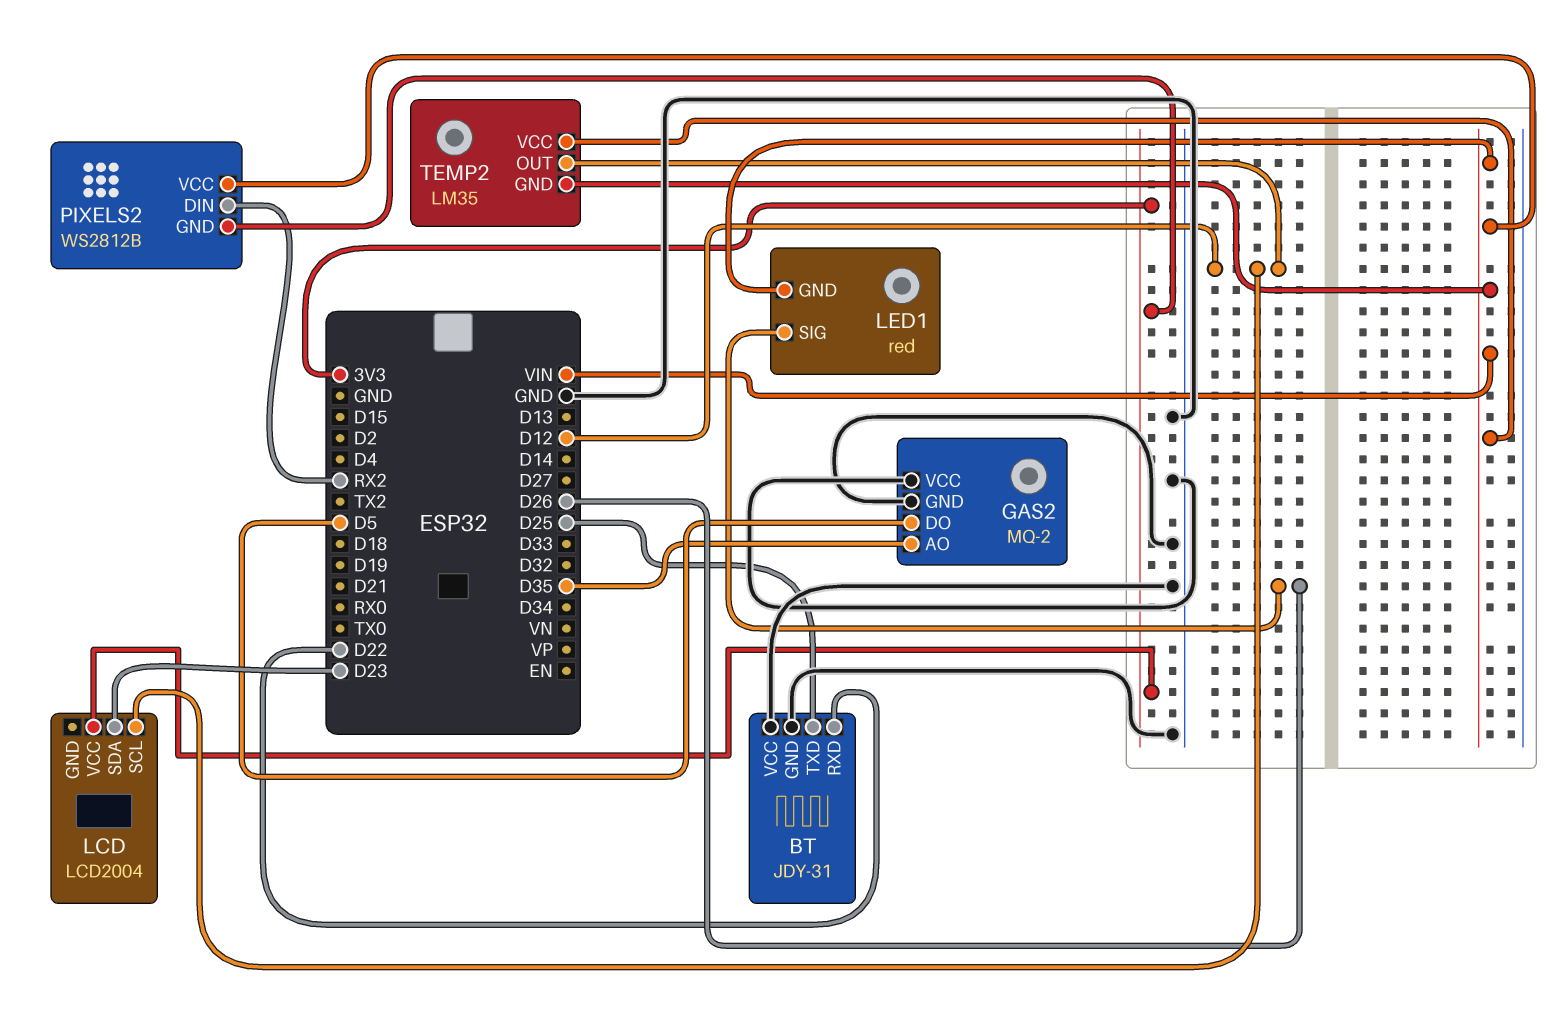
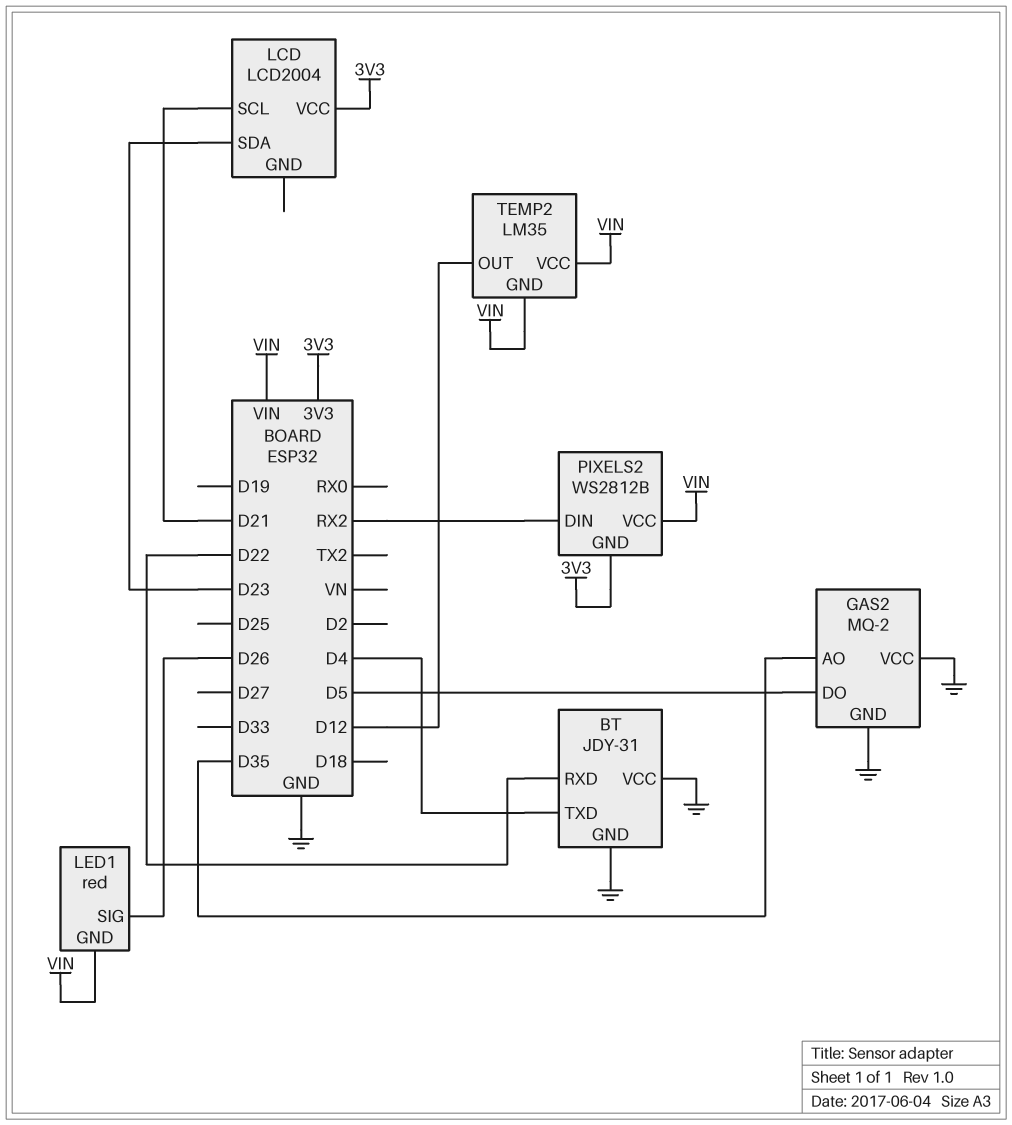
BT pin TXD: D25 -> D4
LCD pin SCL: D12 -> D21

